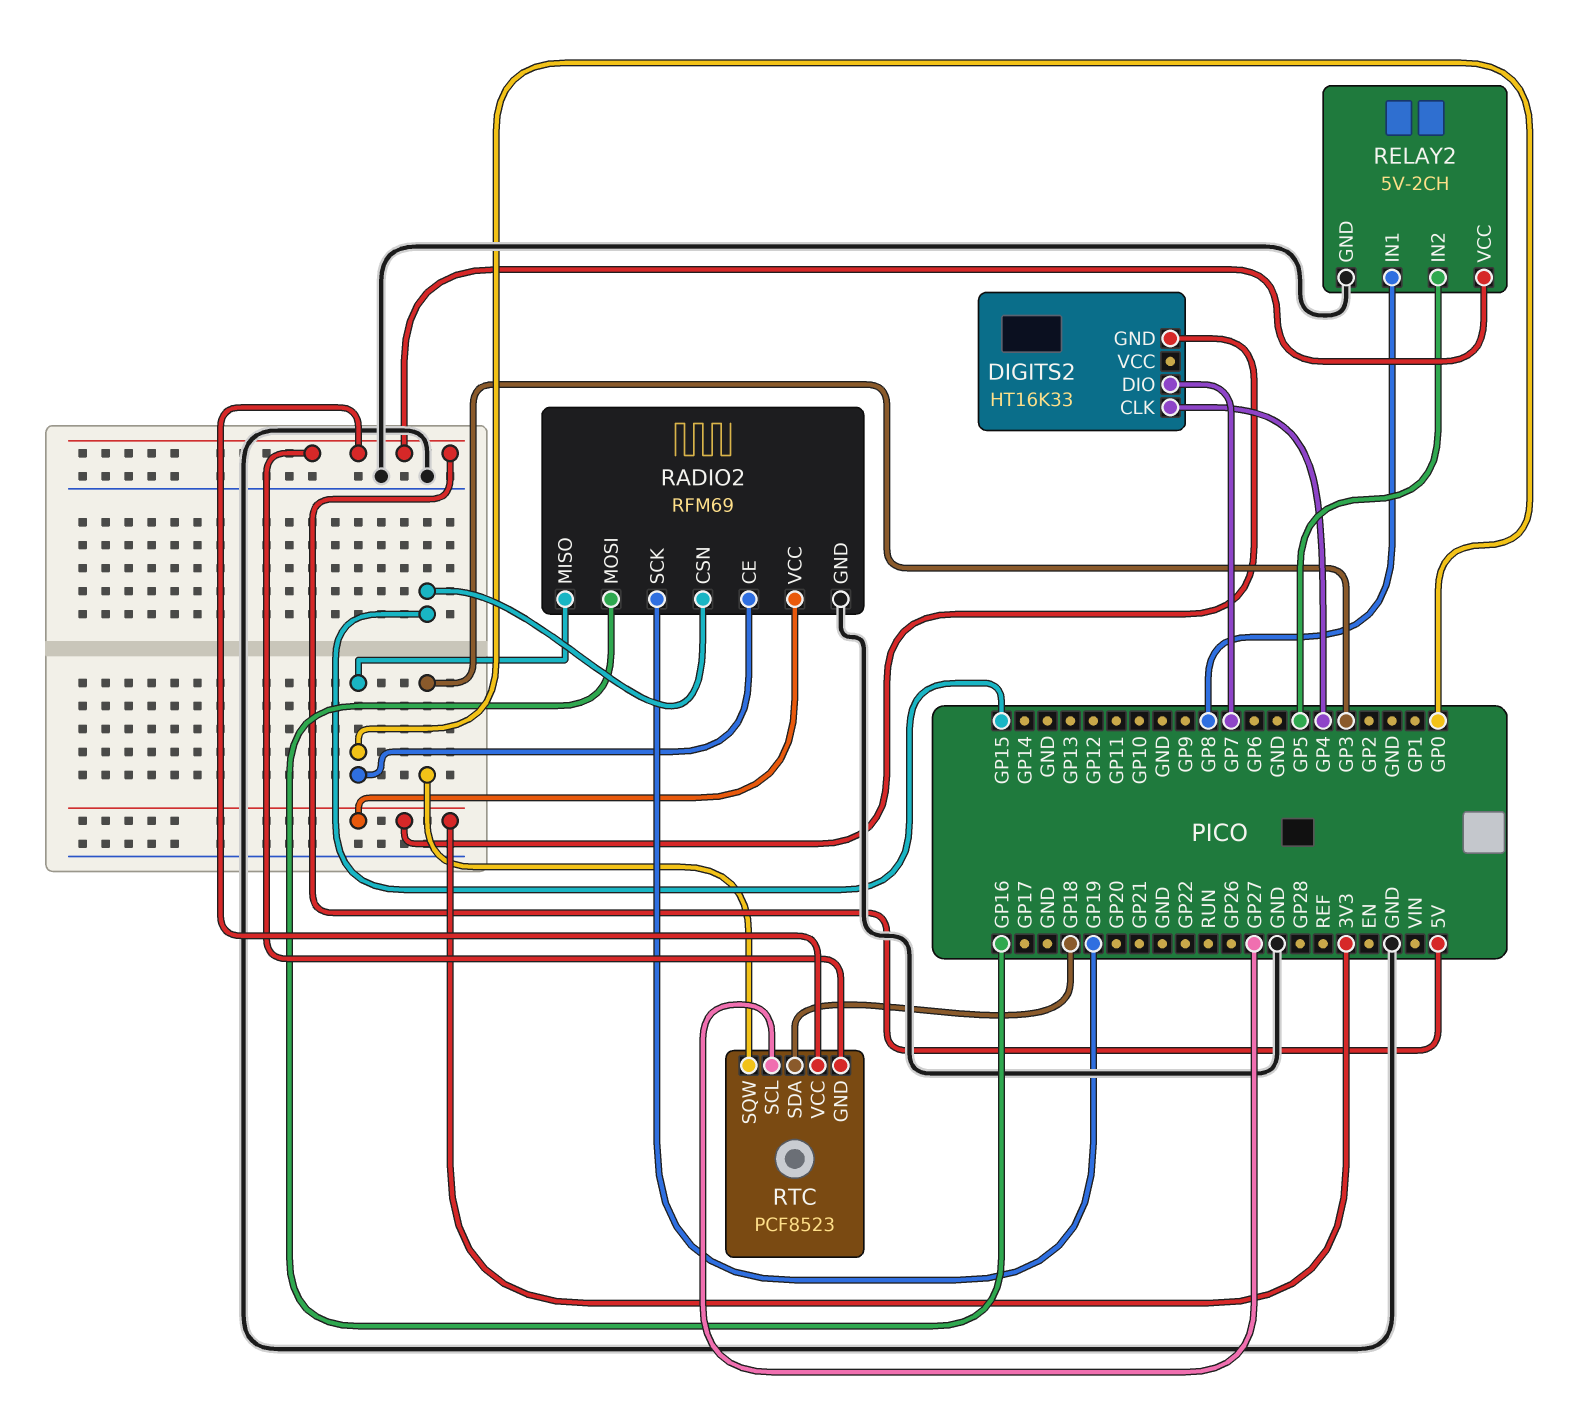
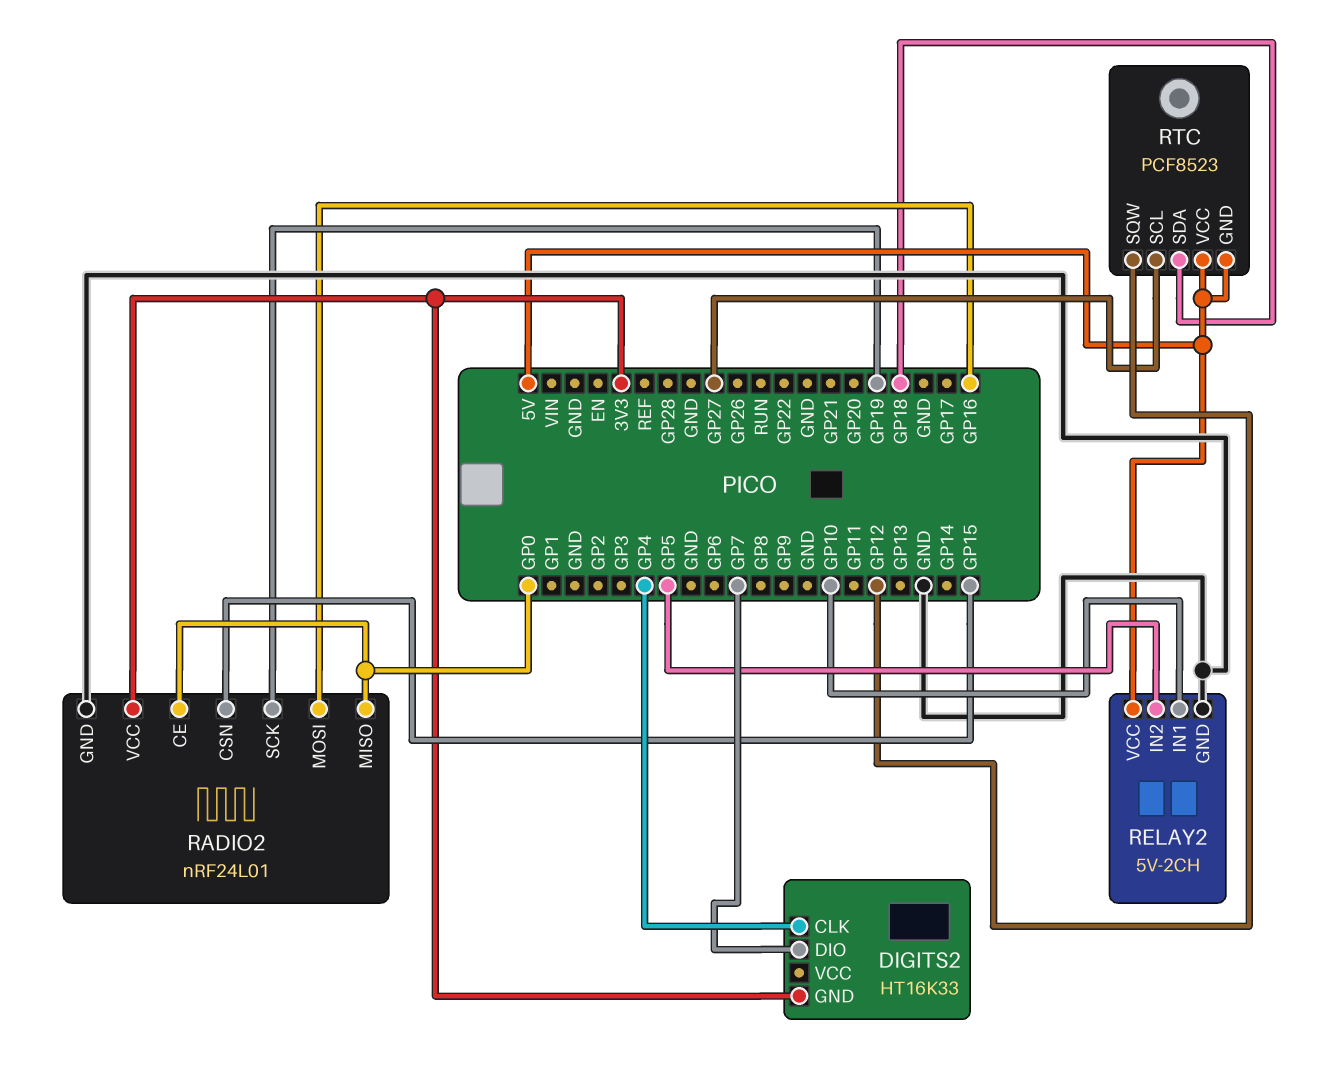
RADIO2: RFM69 -> nRF24L01
RELAY2 pin IN1: GP8 -> GP10
RTC pin SQW: GP3 -> GP12

